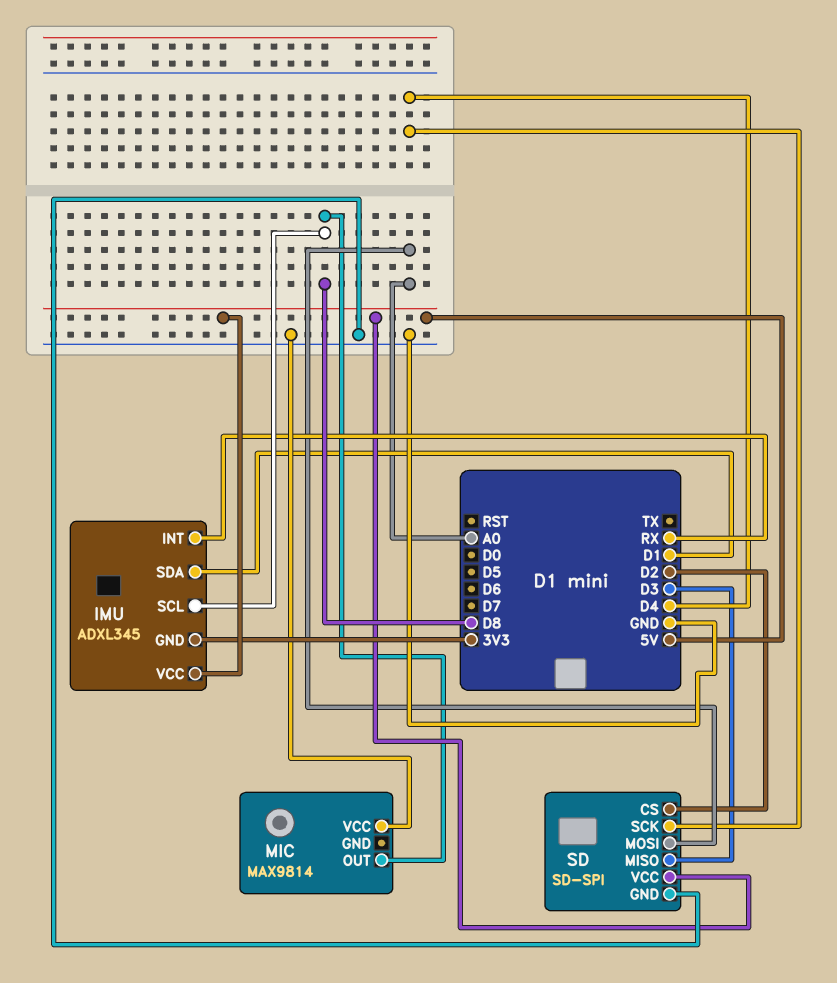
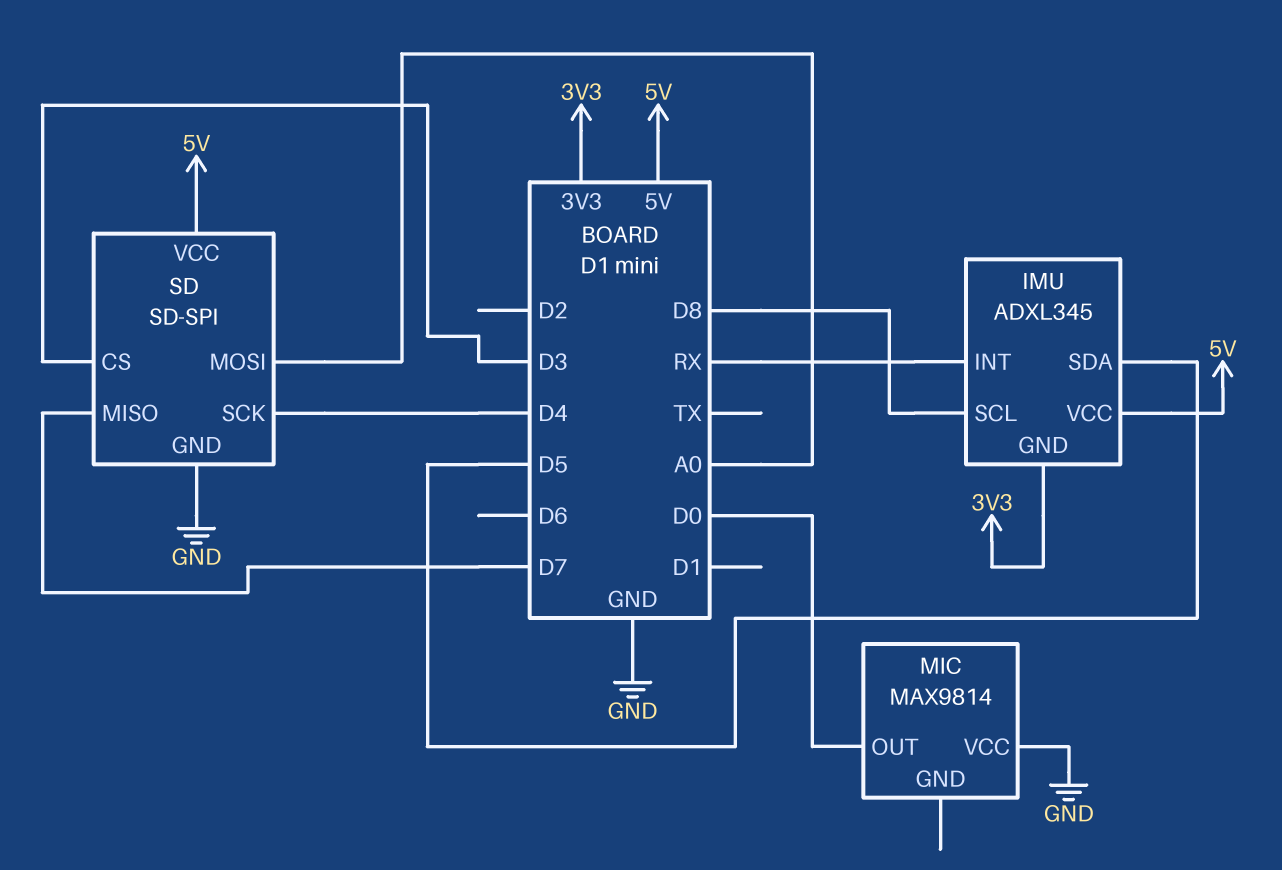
IMU pin SDA: D1 -> D5
MIC pin OUT: D8 -> D0
SD pin CS: D2 -> D3
SD pin MISO: D3 -> D7

